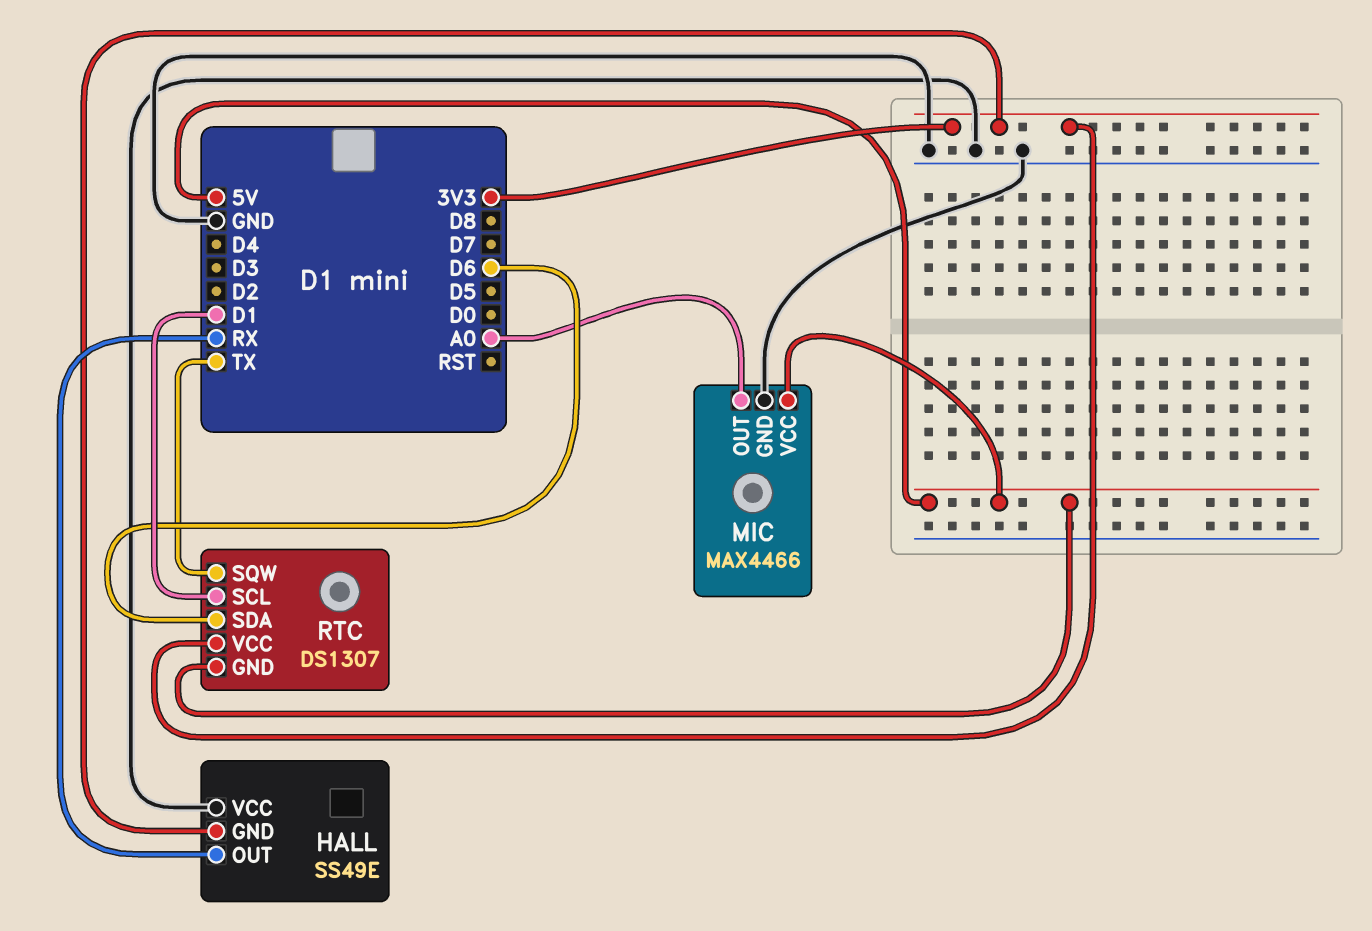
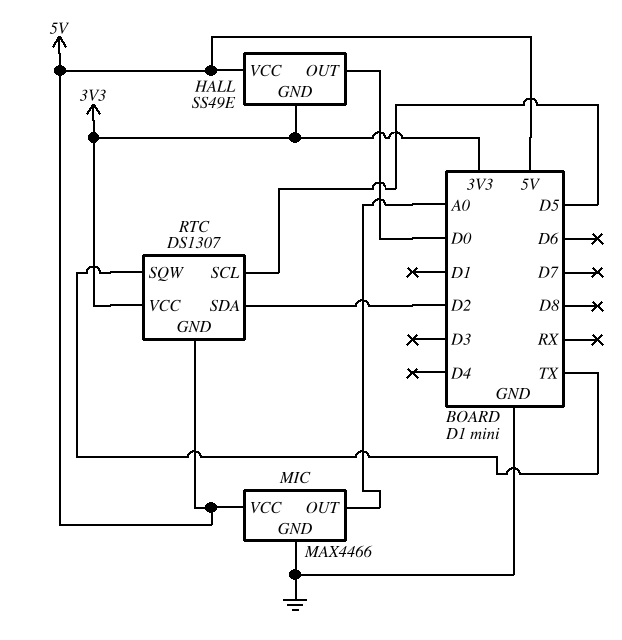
HALL pin OUT: RX -> D0
HALL pin VCC: GND -> 5V
RTC pin SCL: D1 -> D5
RTC pin SDA: D6 -> D2

